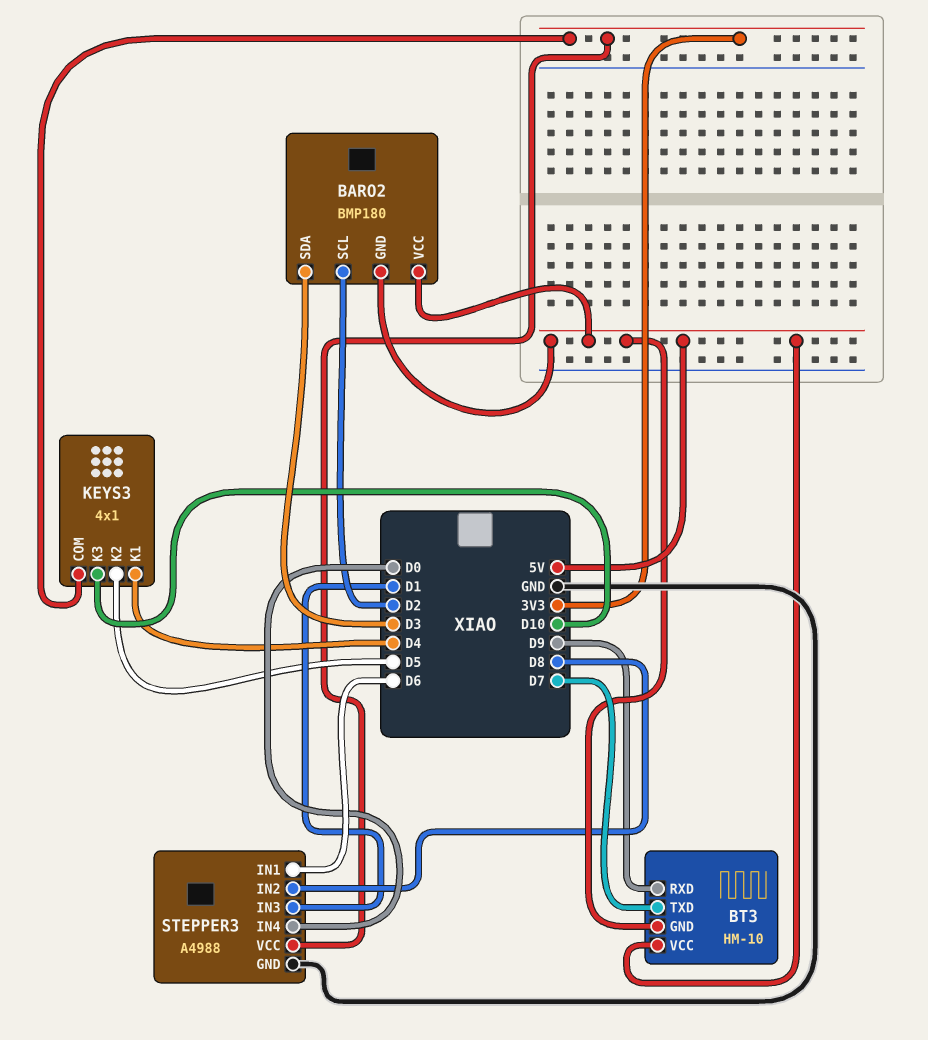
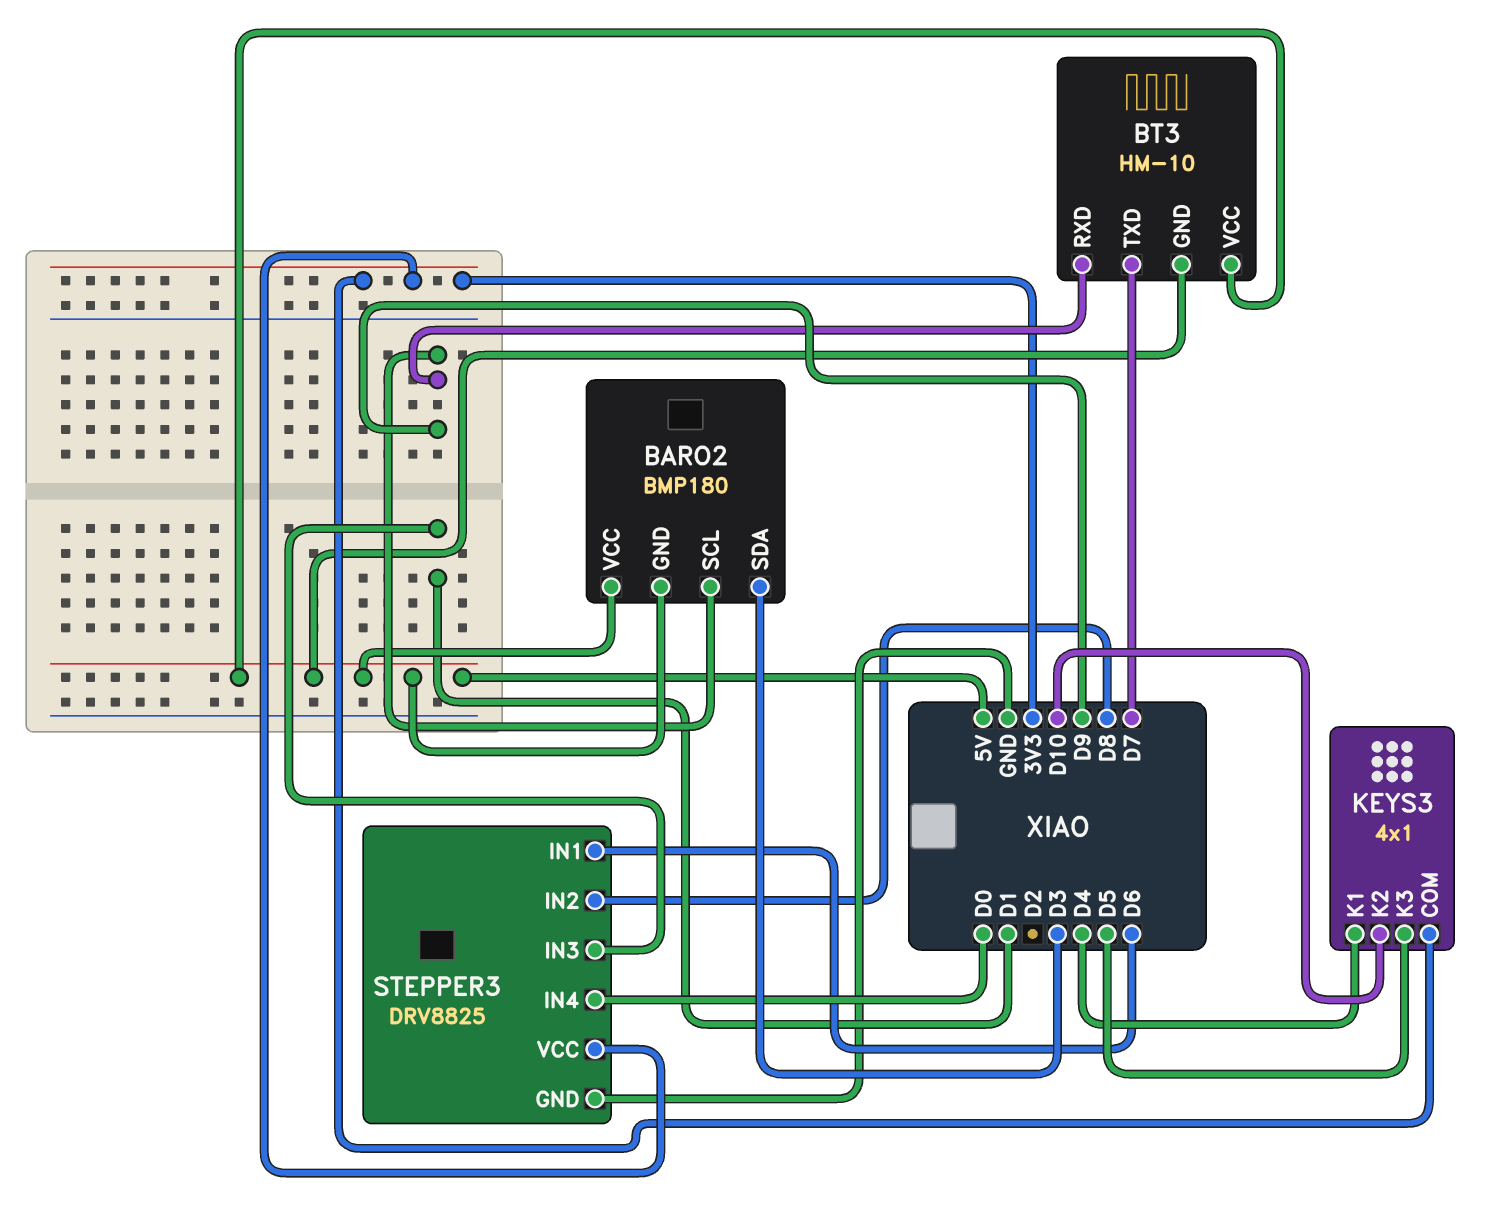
BARO2 pin SCL: D2 -> D9
KEYS3 pin K2: D5 -> D10
KEYS3 pin K3: D10 -> D5
STEPPER3: A4988 -> DRV8825

